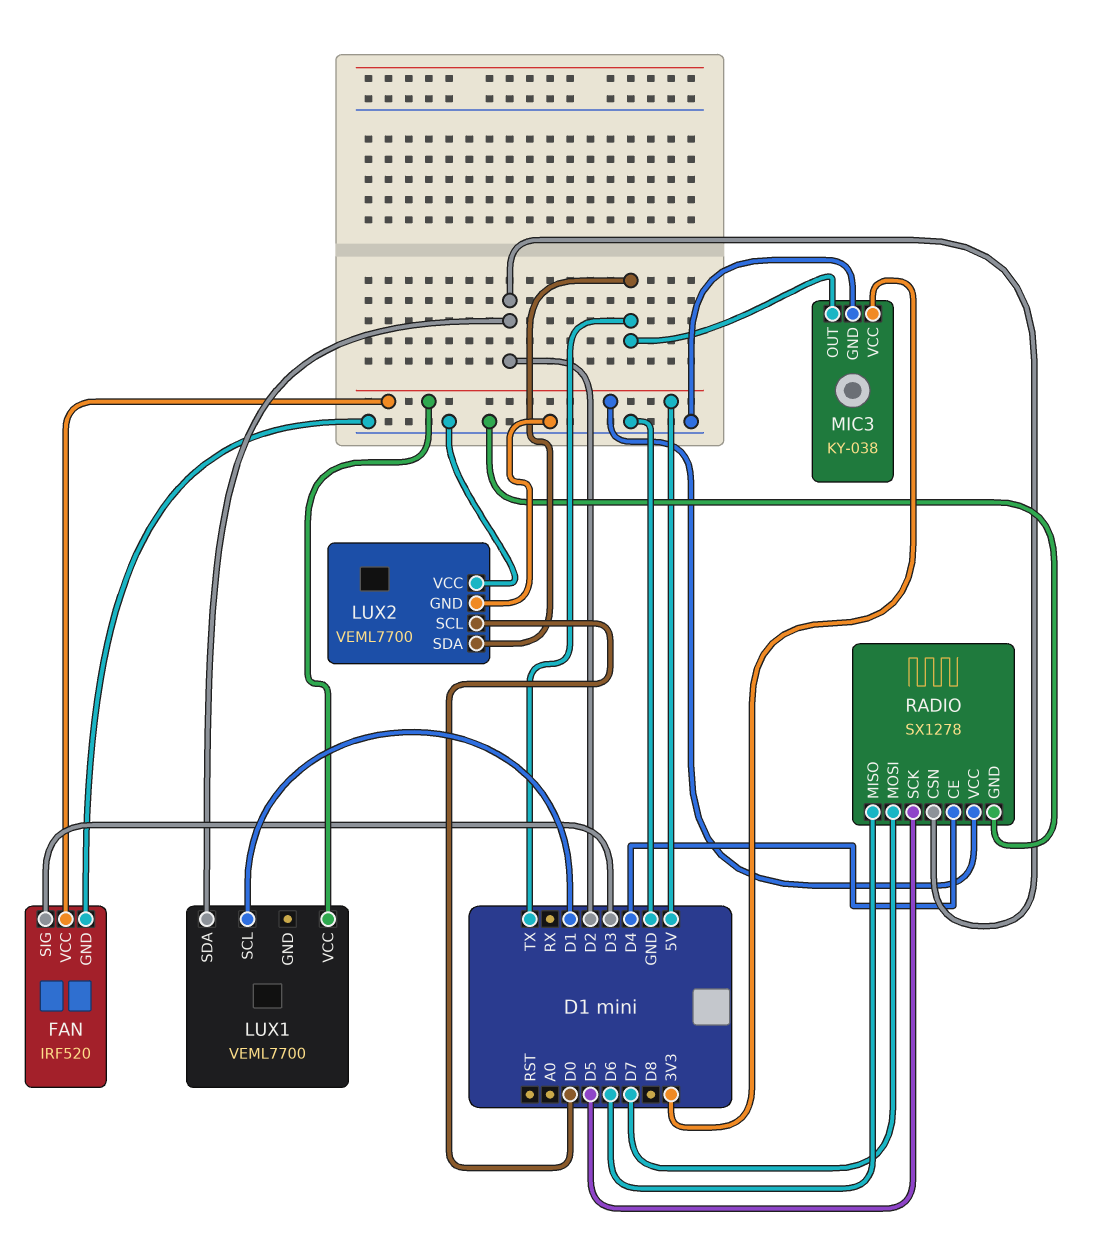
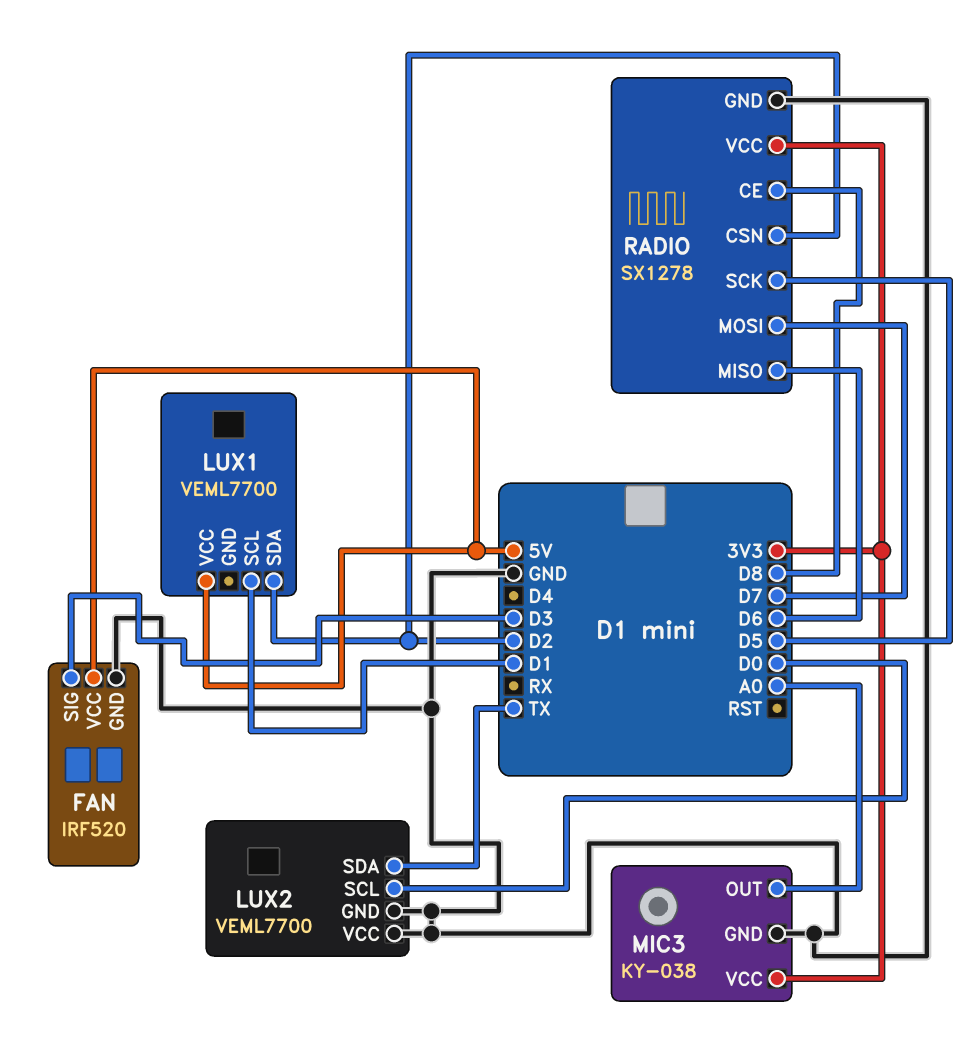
MIC3 pin OUT: TX -> A0
RADIO pin CE: D4 -> D8
RADIO pin VCC: 5V -> 3V3

